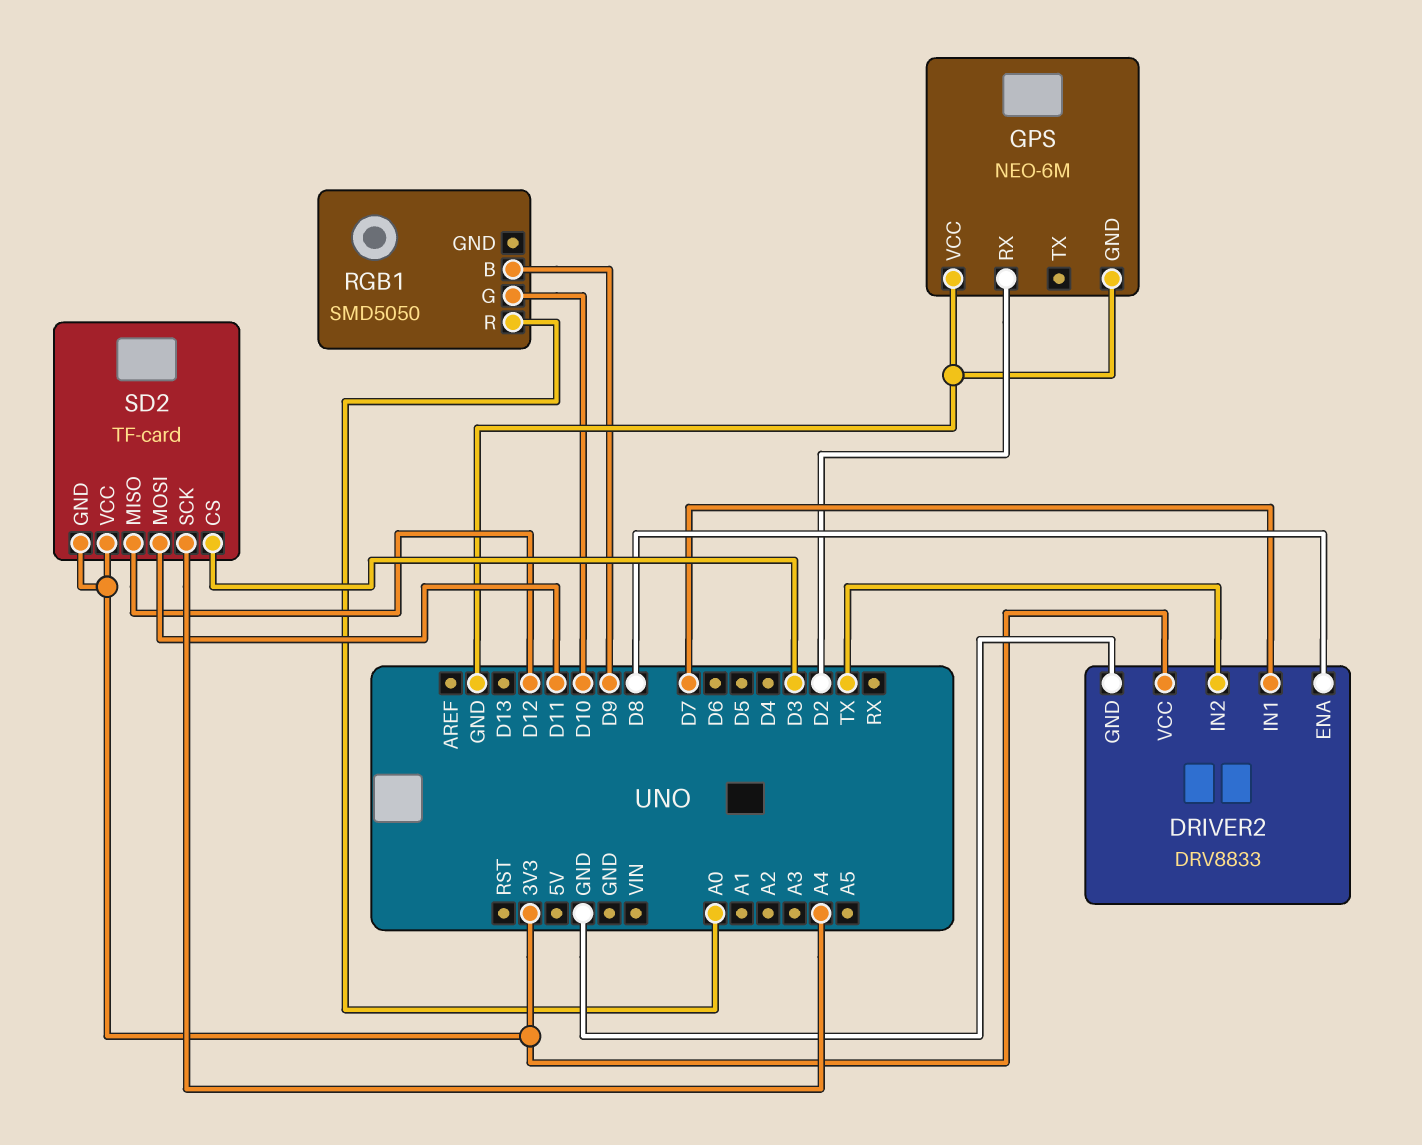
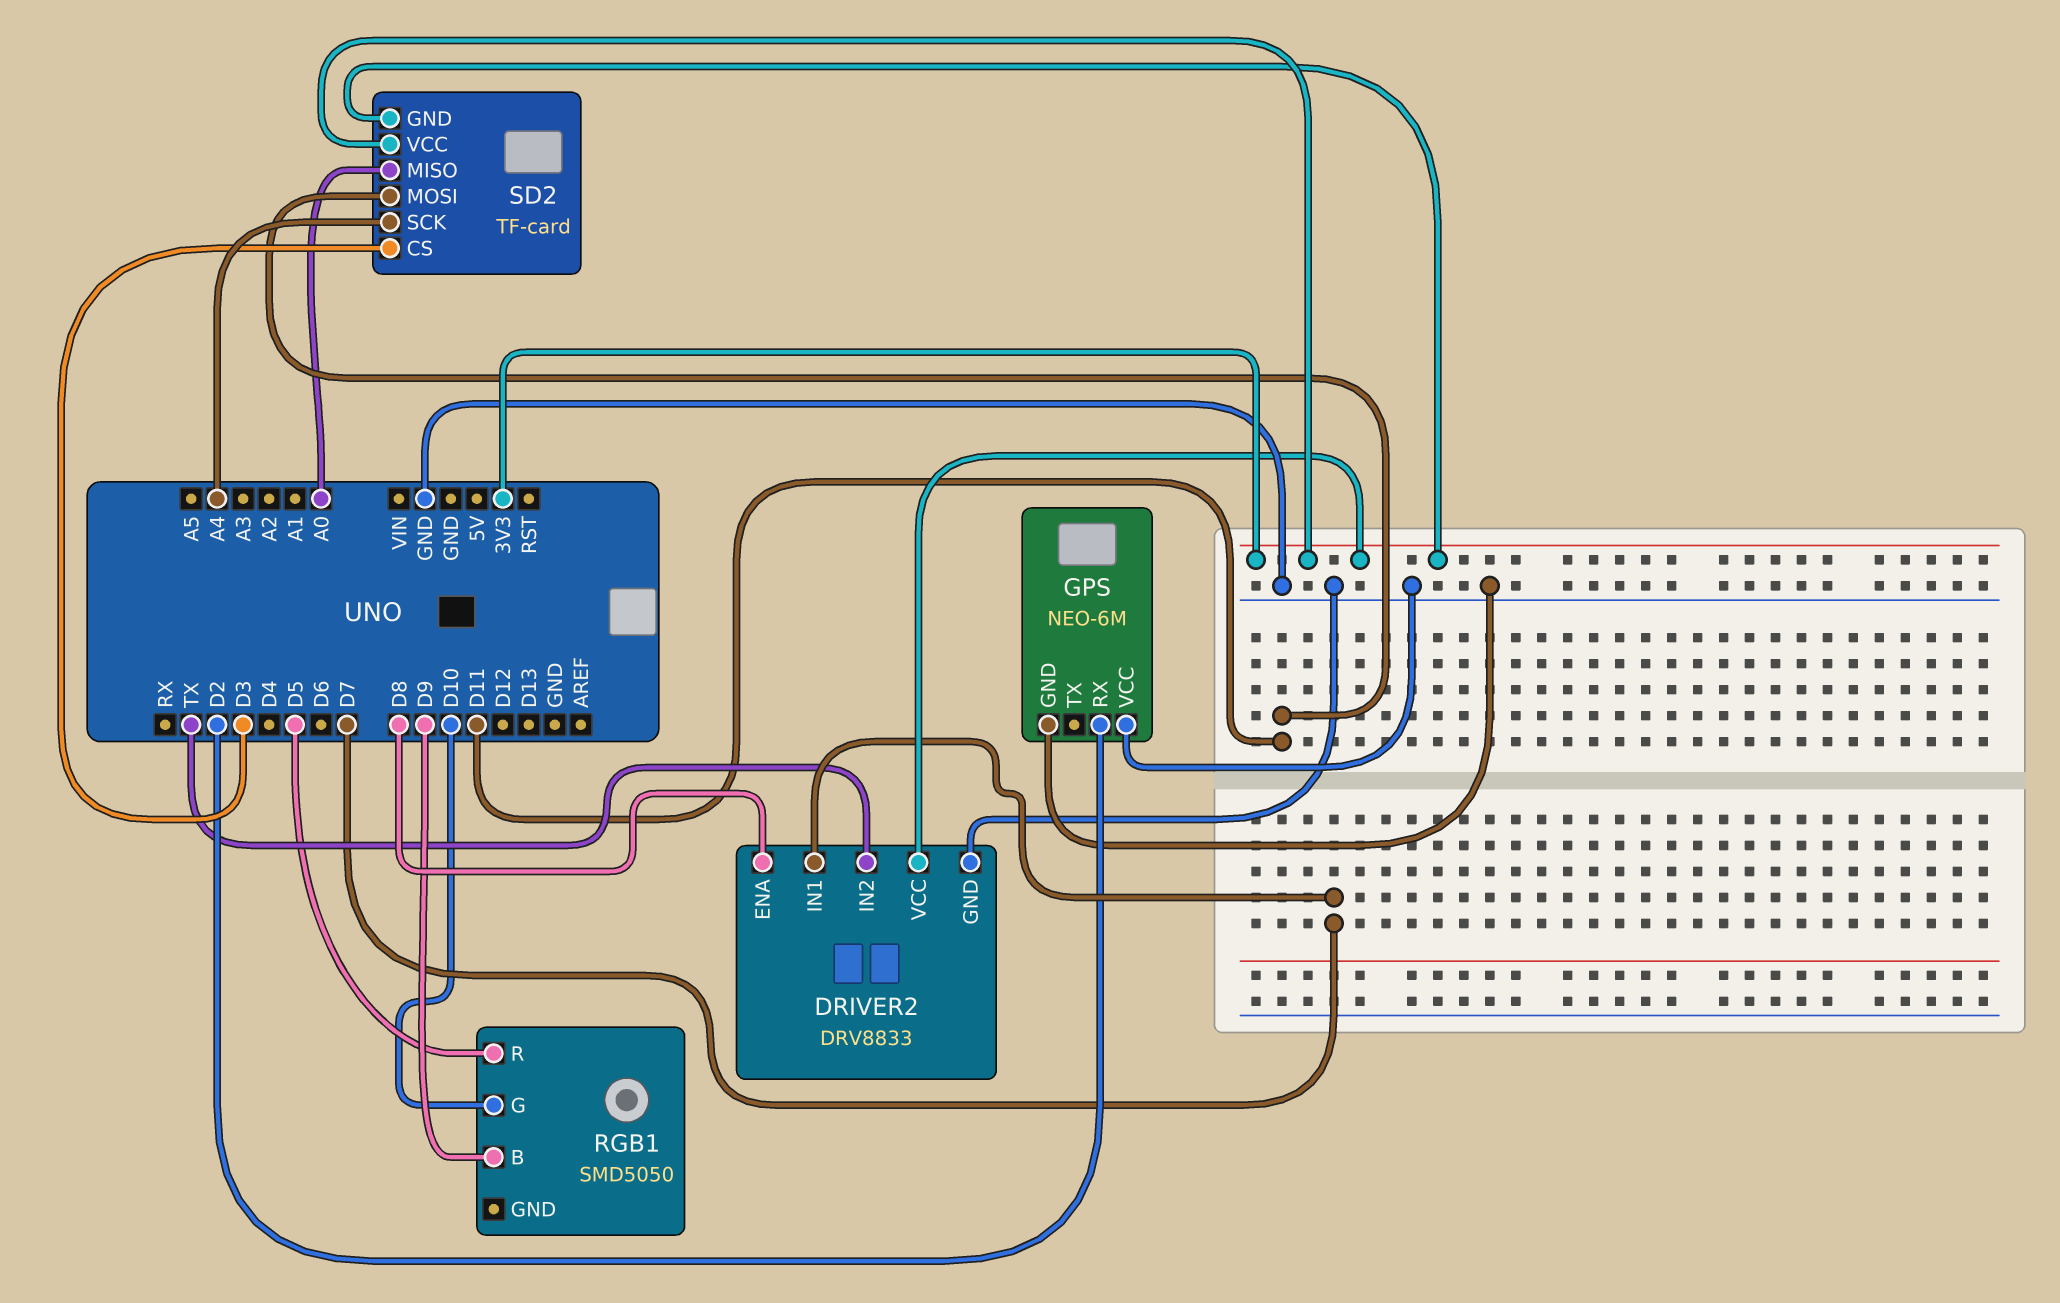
RGB1 pin R: A0 -> D5
SD2 pin MISO: D12 -> A0

